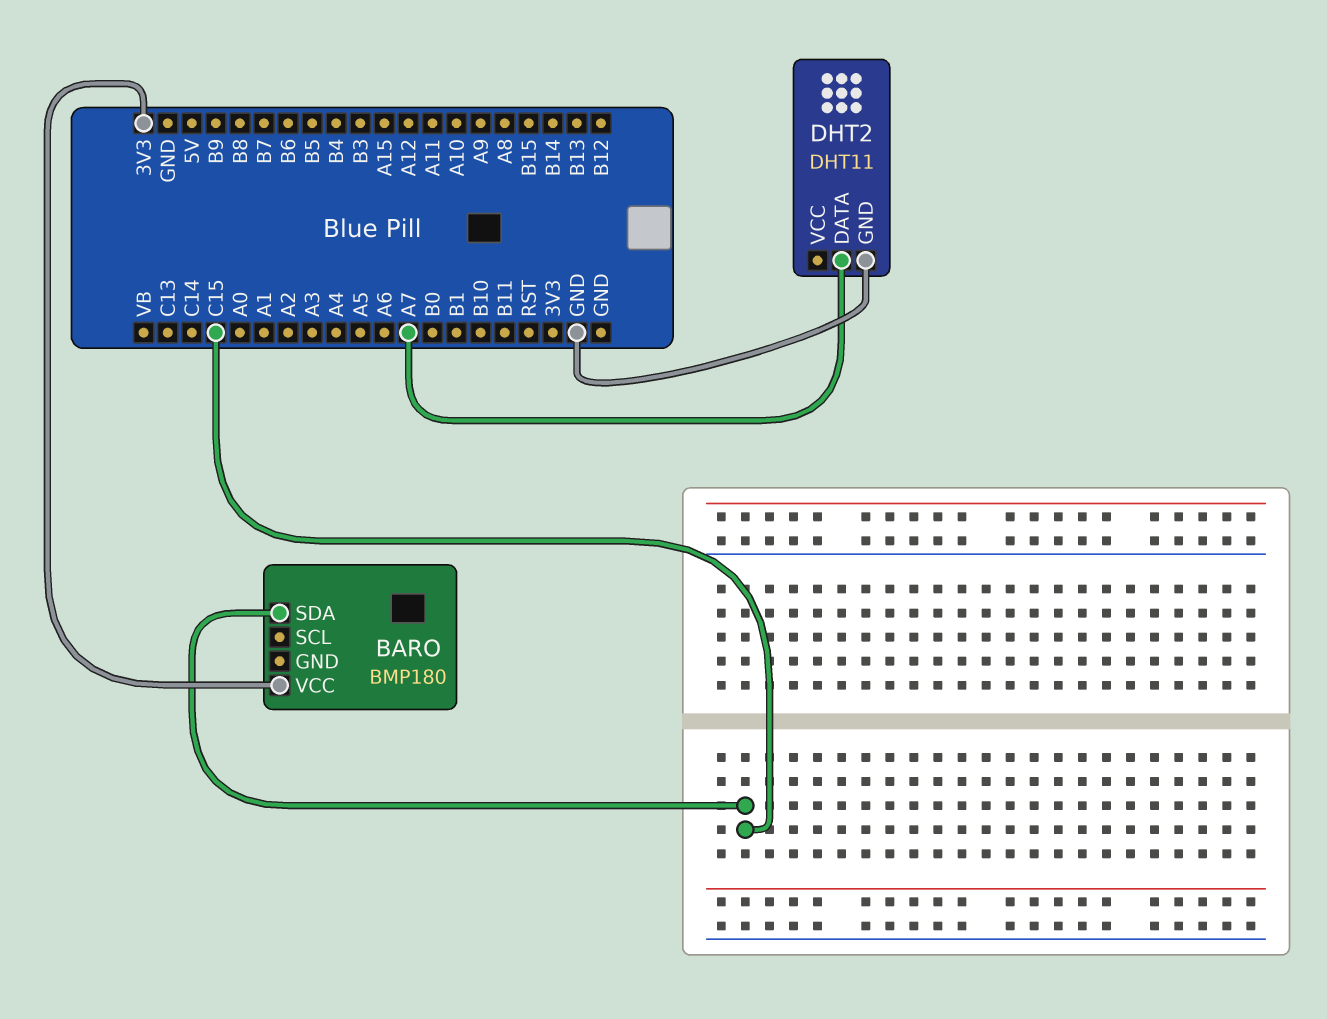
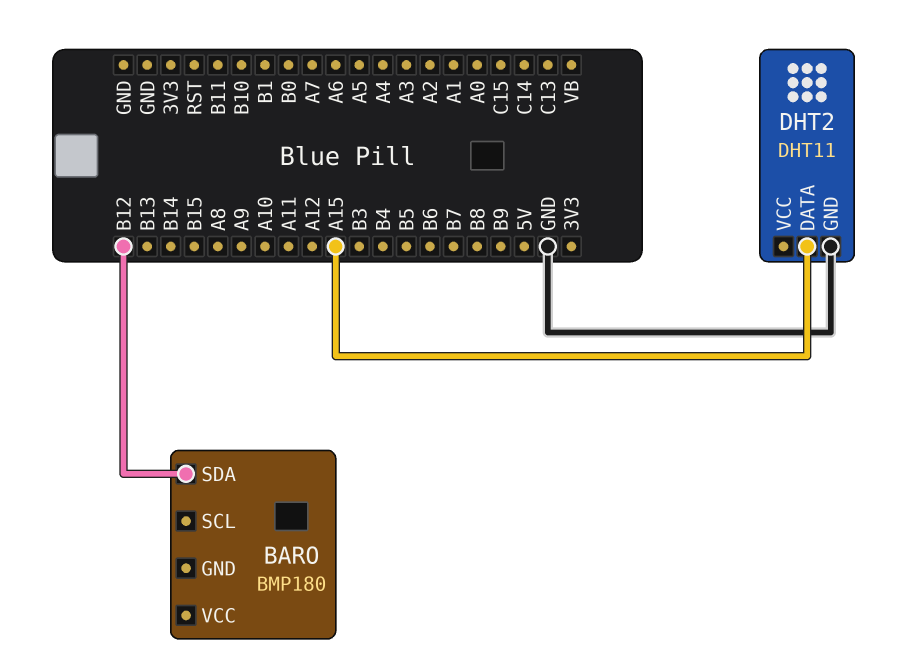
BARO pin SDA: C15 -> B12
BARO pin VCC: 3V3 -> none
DHT2 pin DATA: A7 -> A15

